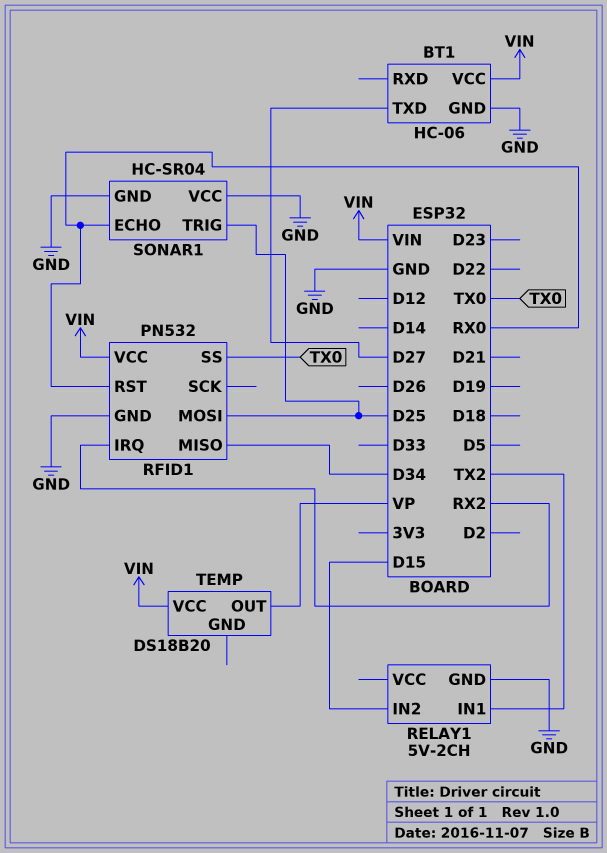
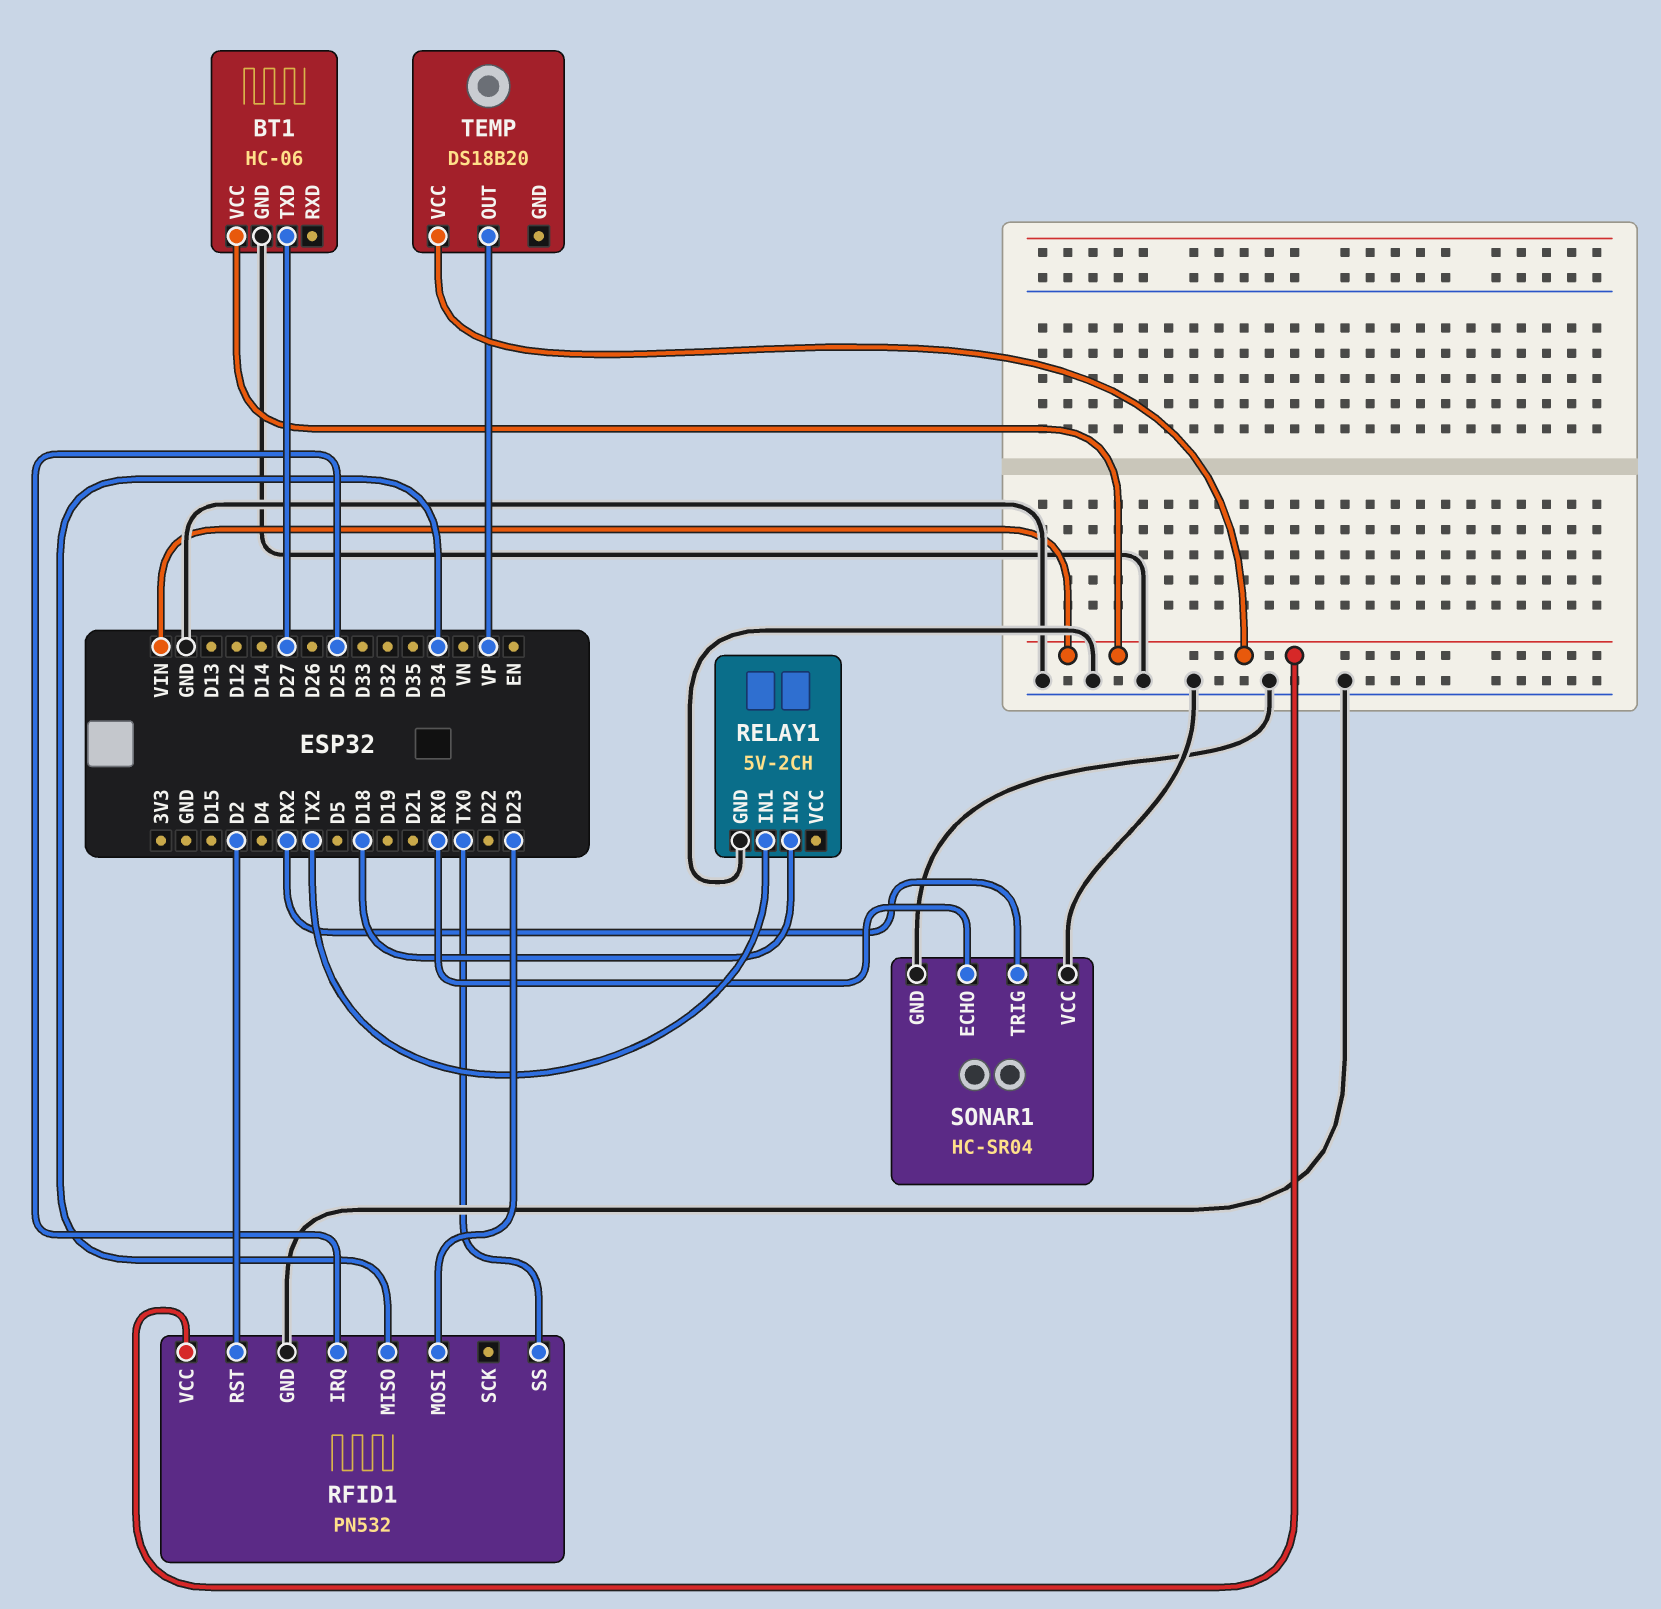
RELAY1 pin IN2: D15 -> D18
RFID1 pin IRQ: RX2 -> D25
RFID1 pin MOSI: D25 -> D23
RFID1 pin RST: RX0 -> D2
SONAR1 pin TRIG: D25 -> RX2

